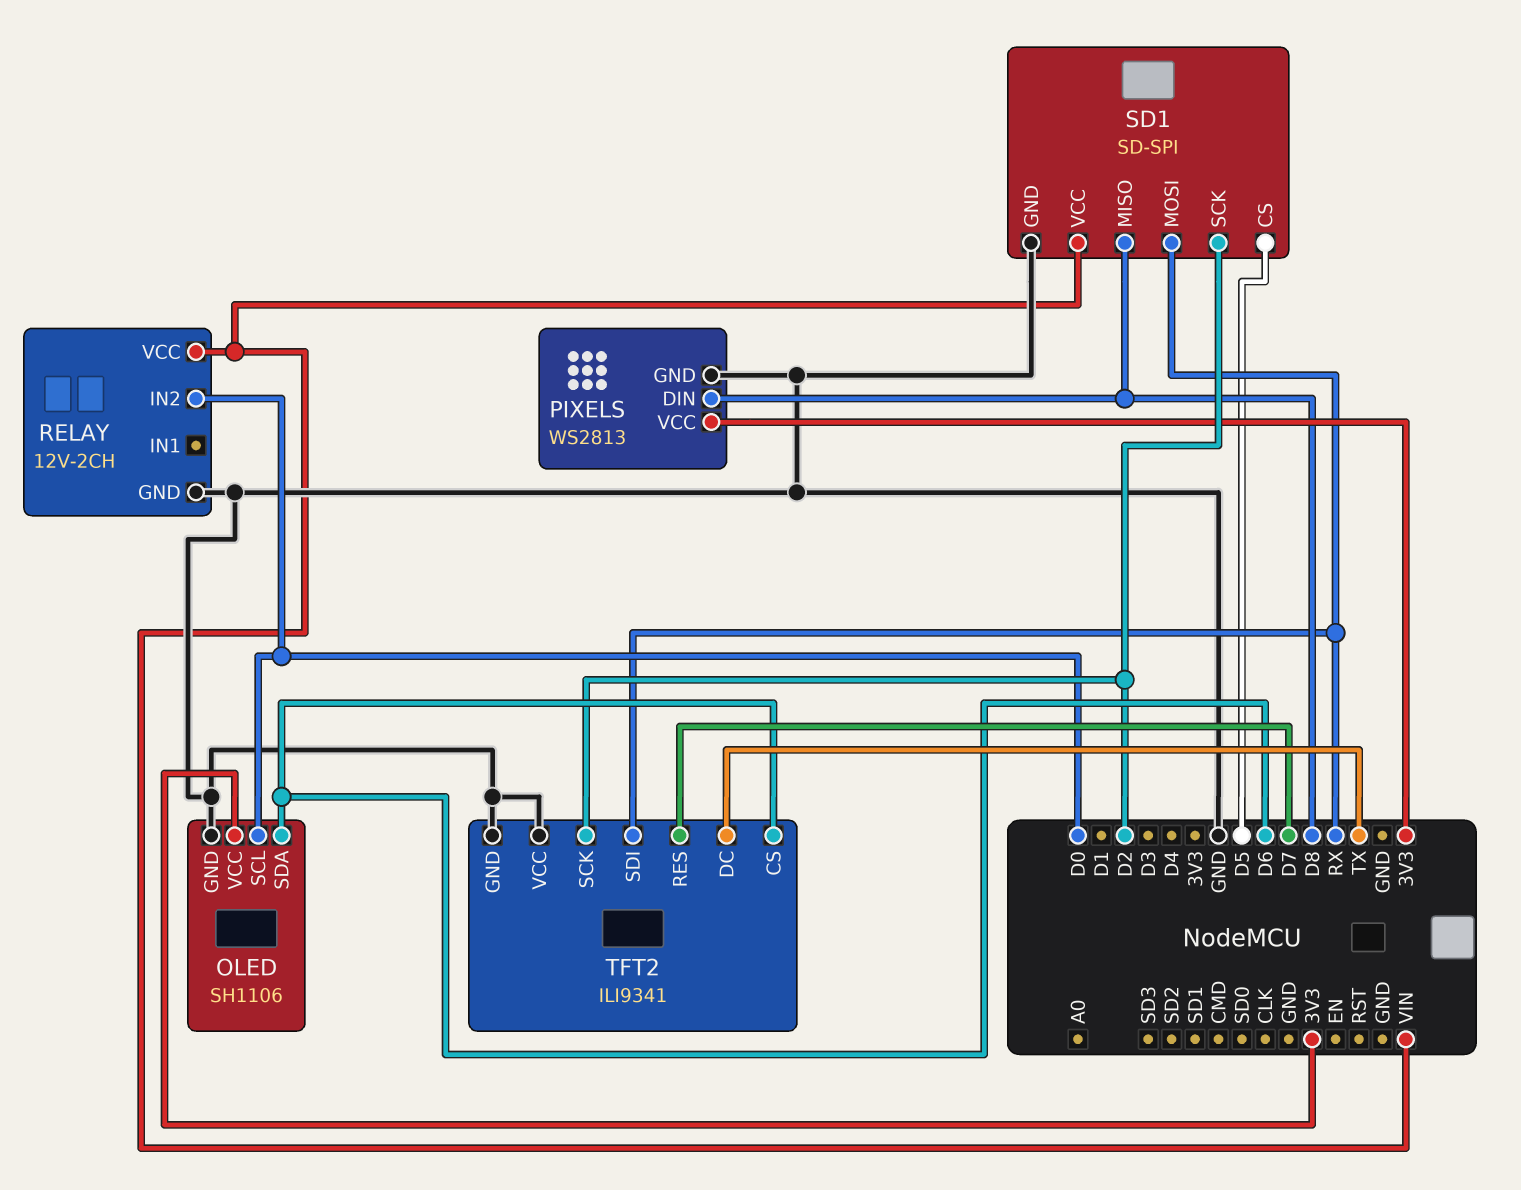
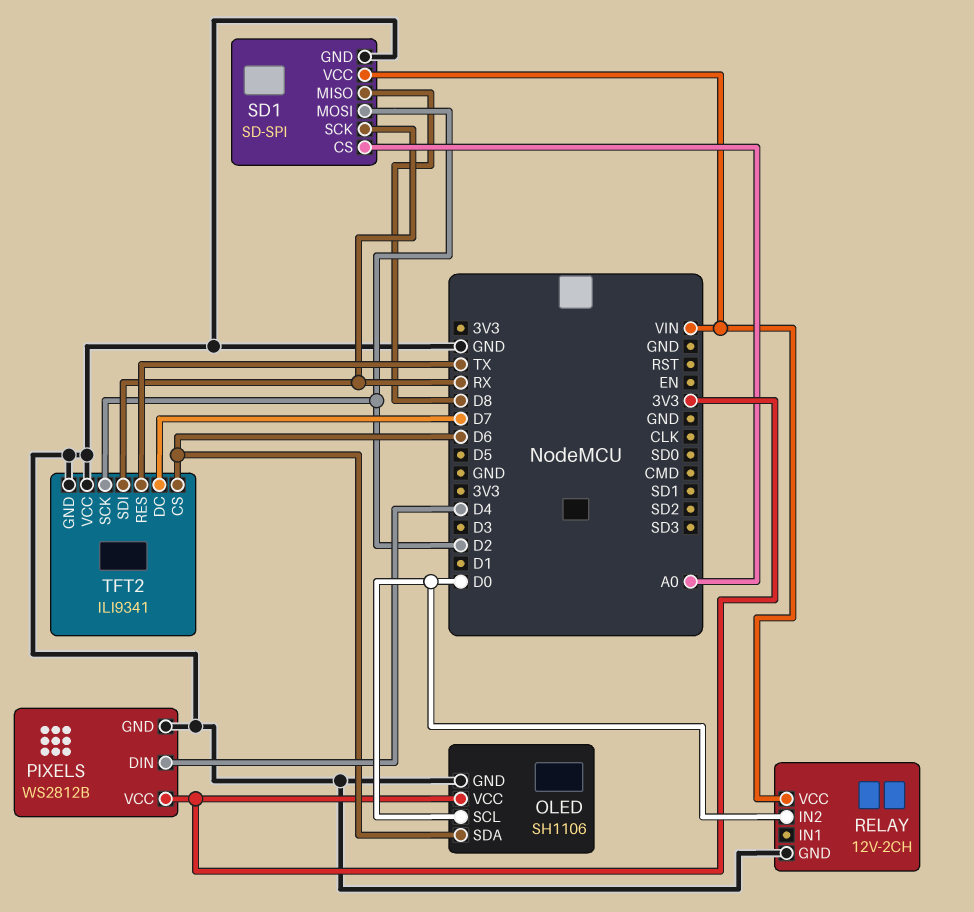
PIXELS: WS2813 -> WS2812B
PIXELS pin DIN: D8 -> D4
SD1 pin CS: D5 -> A0
SD1 pin MOSI: RX -> D2
SD1 pin SCK: D2 -> RX
TFT2 pin DC: TX -> D7
TFT2 pin RES: D7 -> TX

